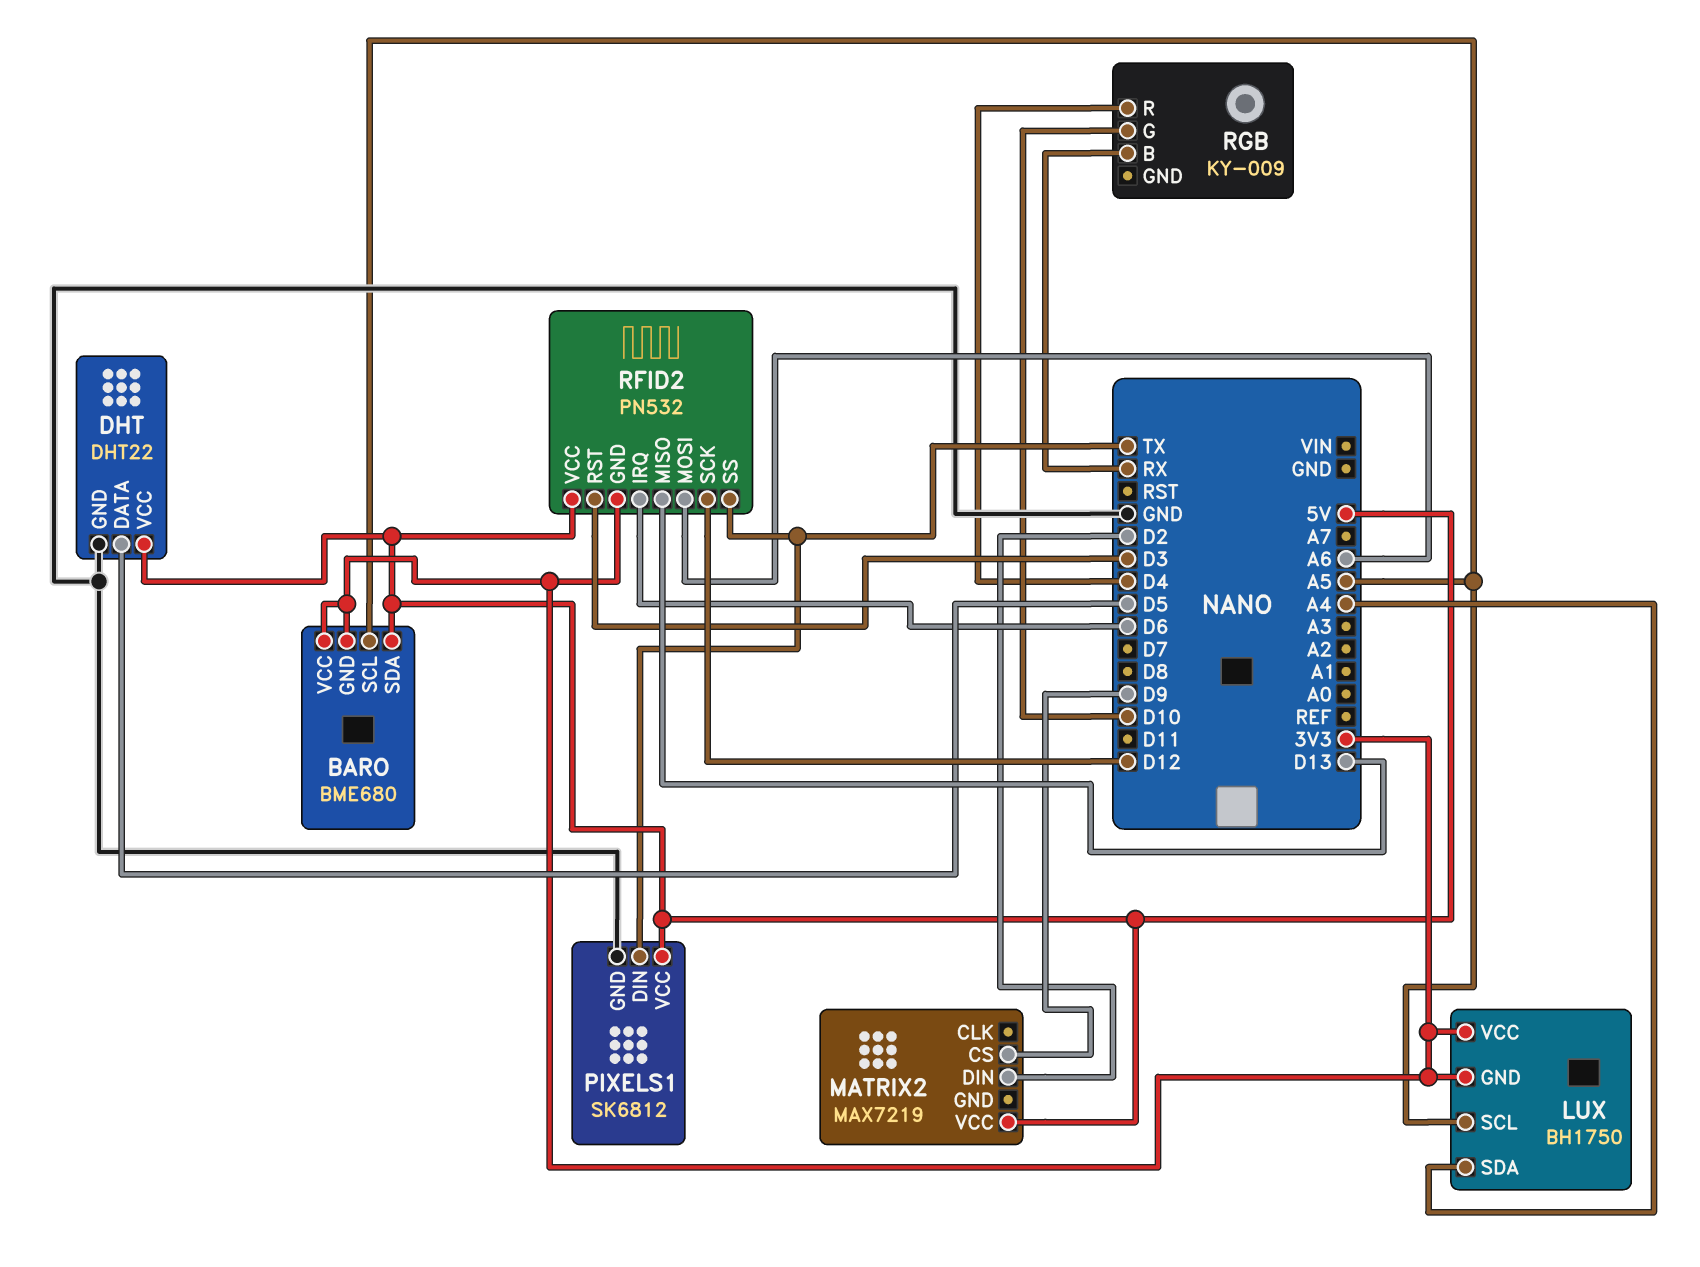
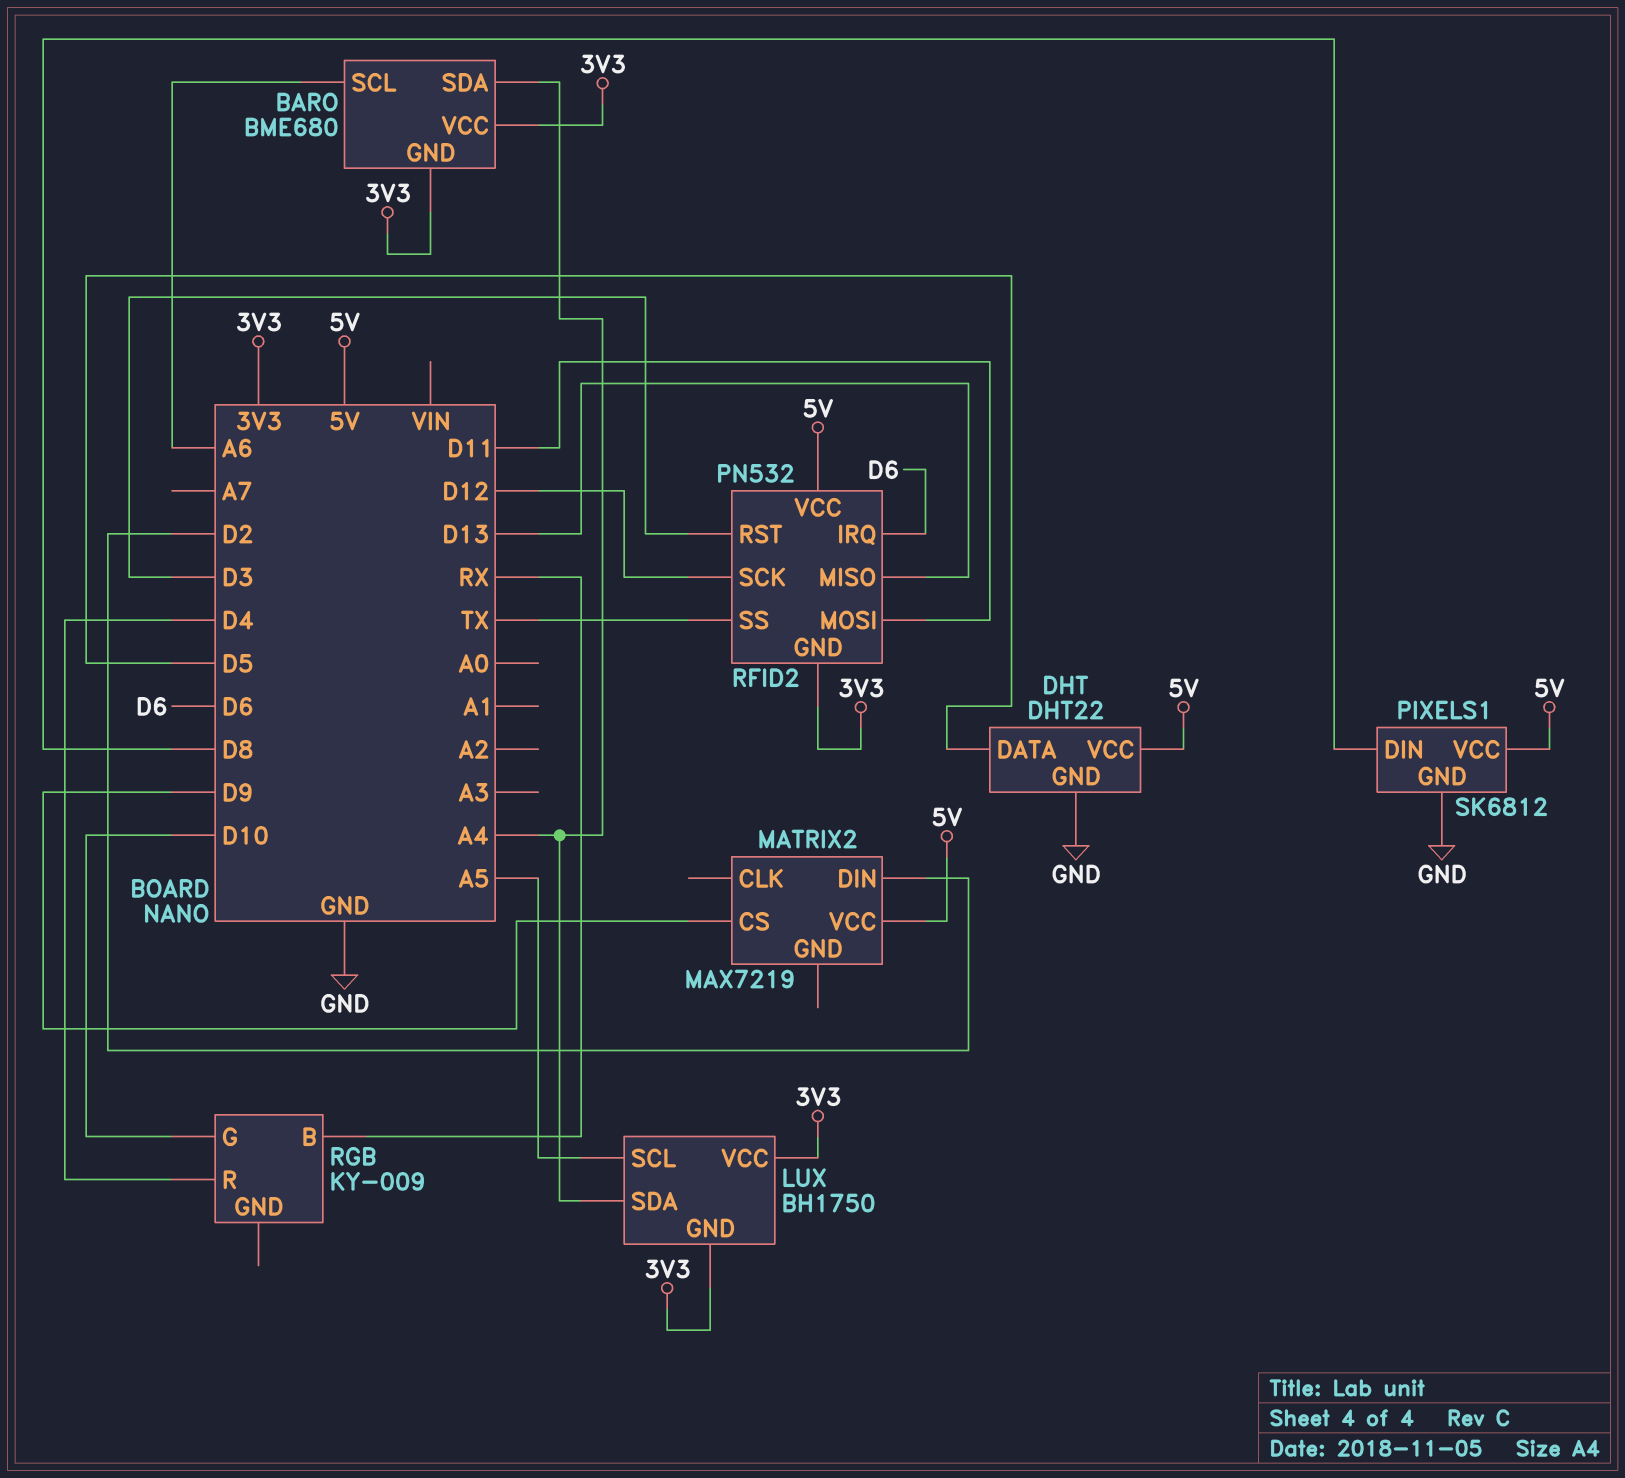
BARO pin SCL: A5 -> A6
BARO pin SDA: 5V -> A4
PIXELS1 pin DIN: TX -> D8
RFID2 pin MOSI: A6 -> D11

